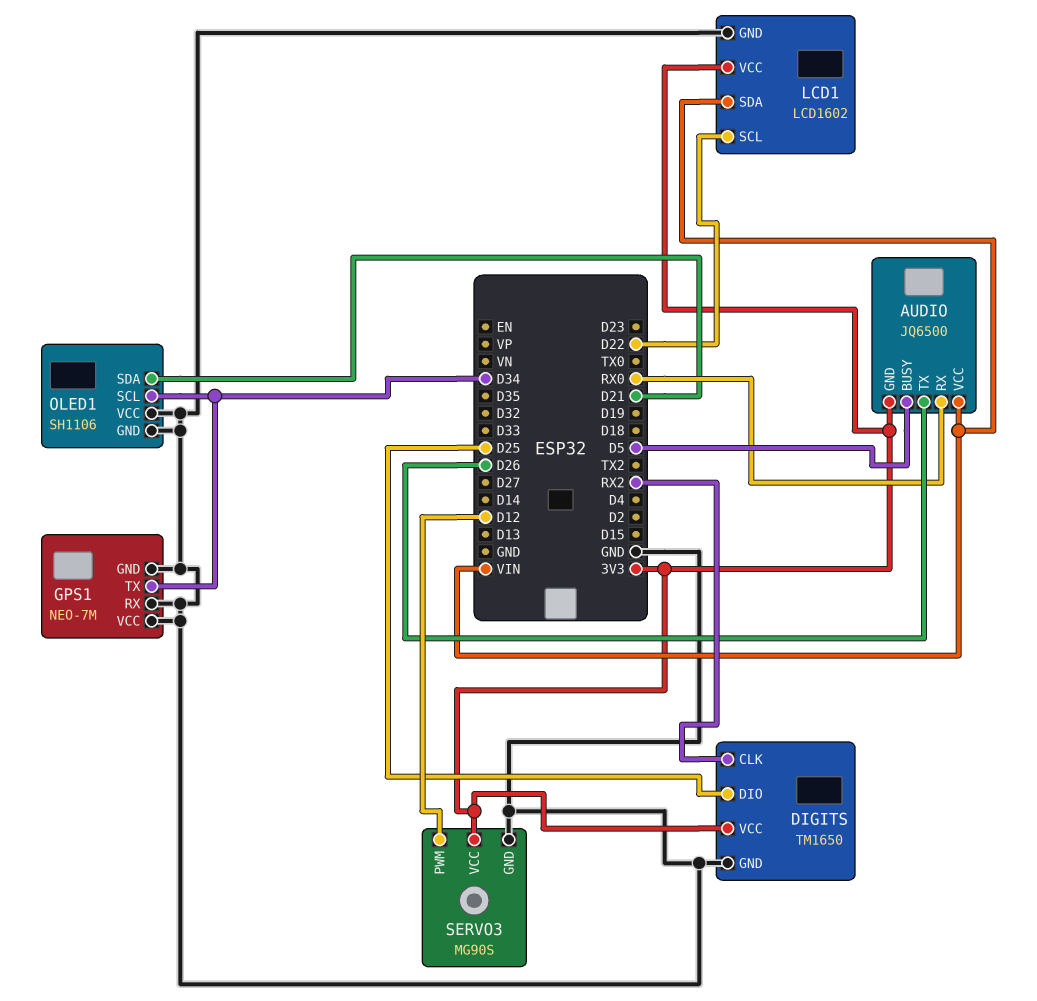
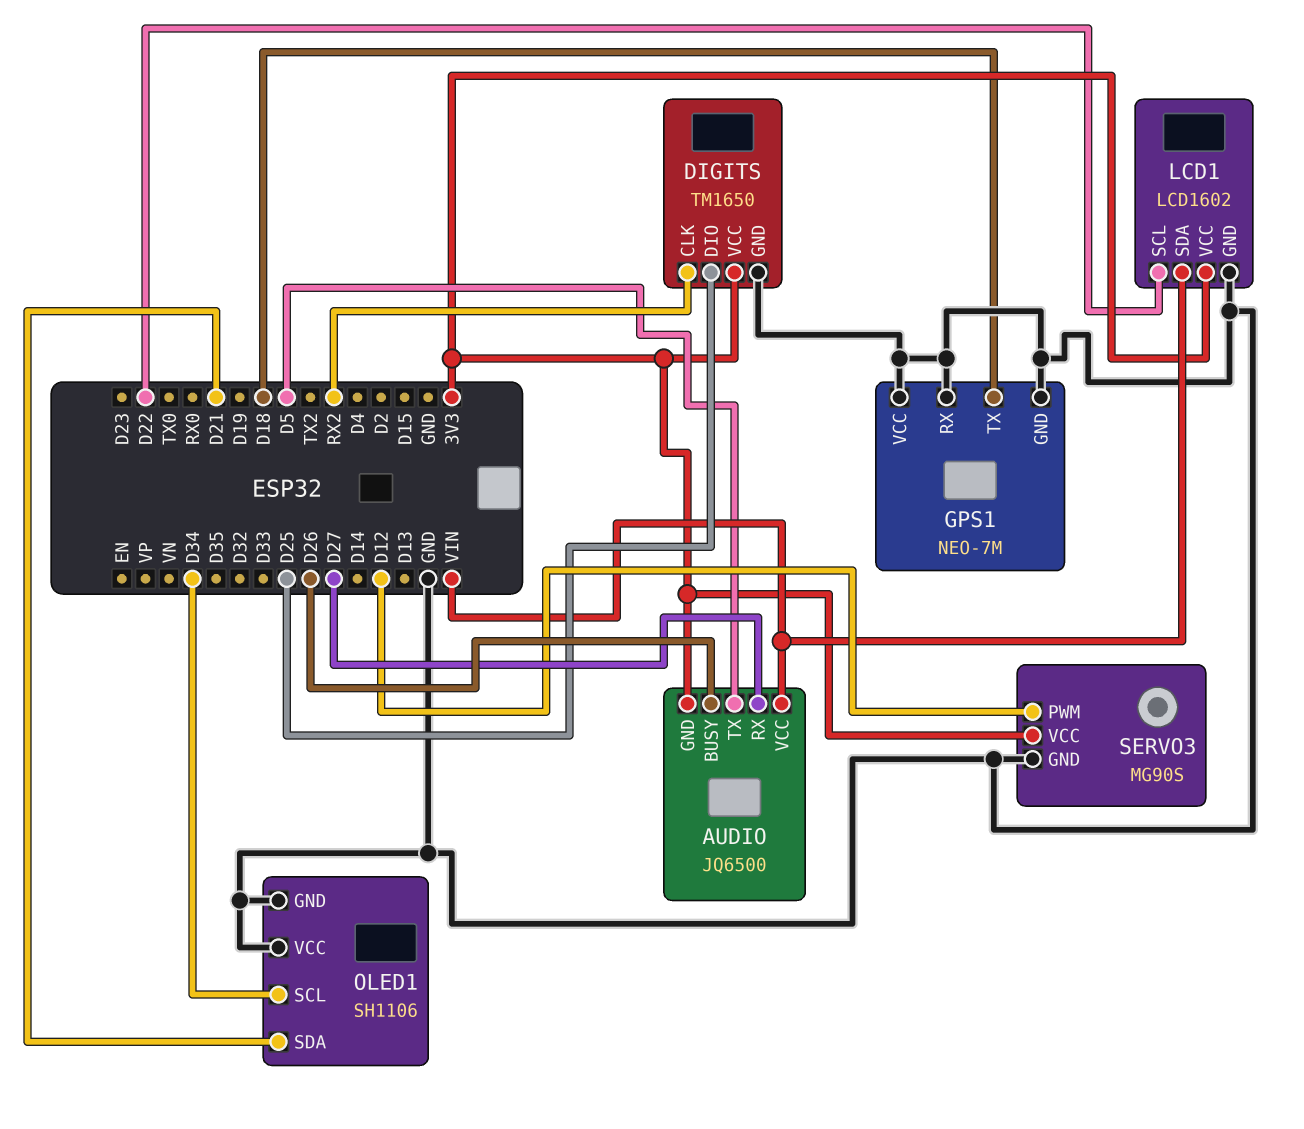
AUDIO pin BUSY: D5 -> D26
AUDIO pin RX: RX0 -> D27
AUDIO pin TX: D26 -> D5
GPS1 pin TX: D34 -> D18

